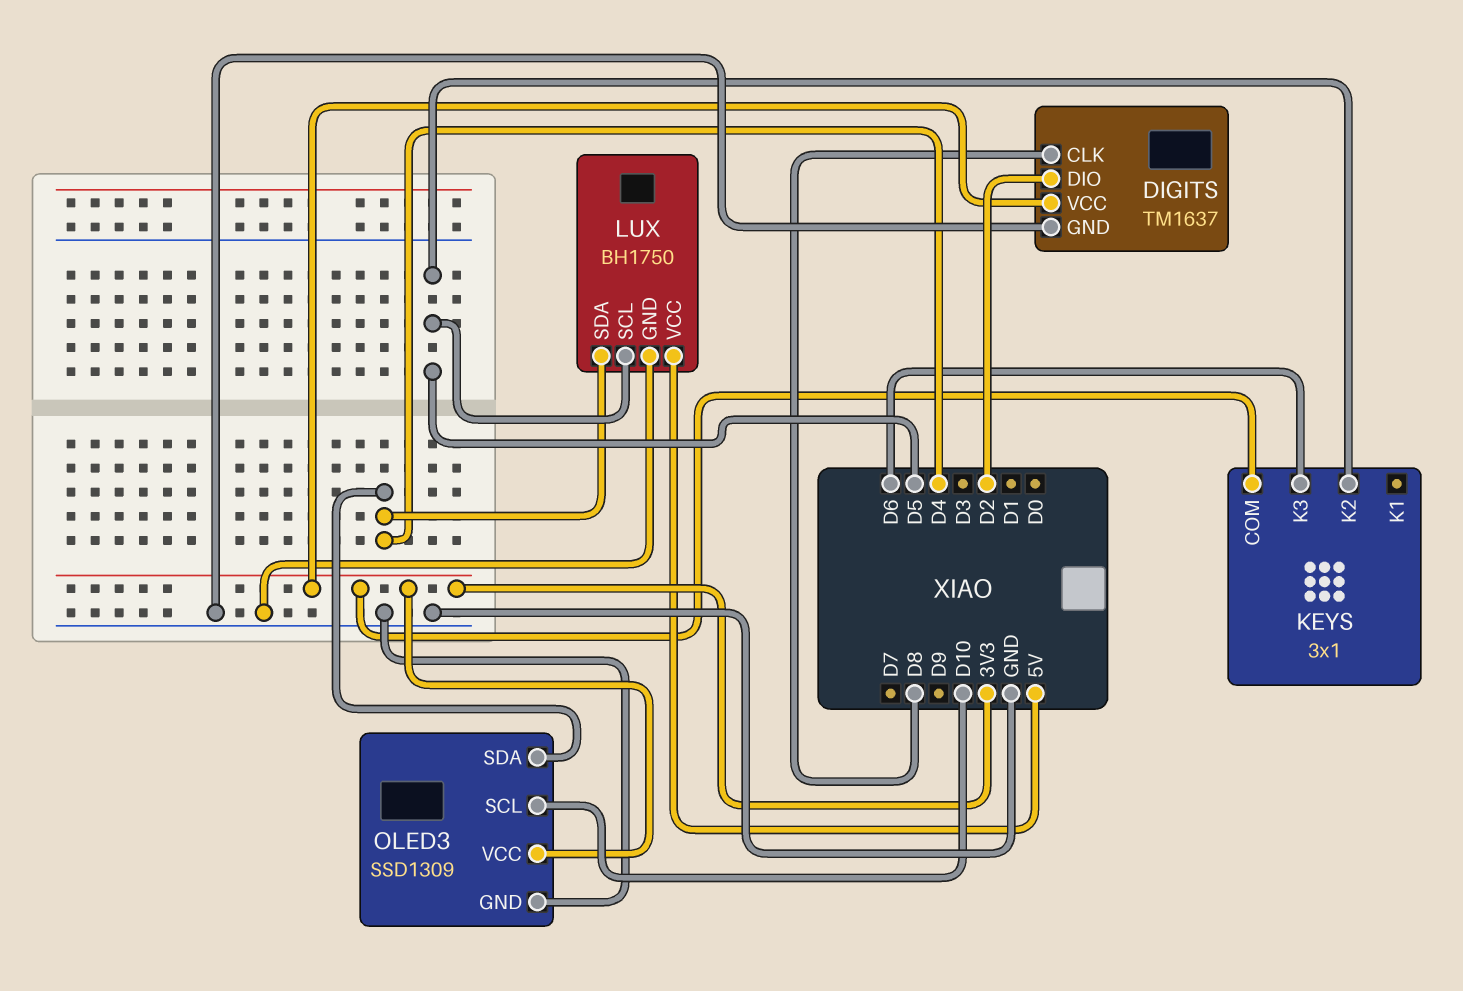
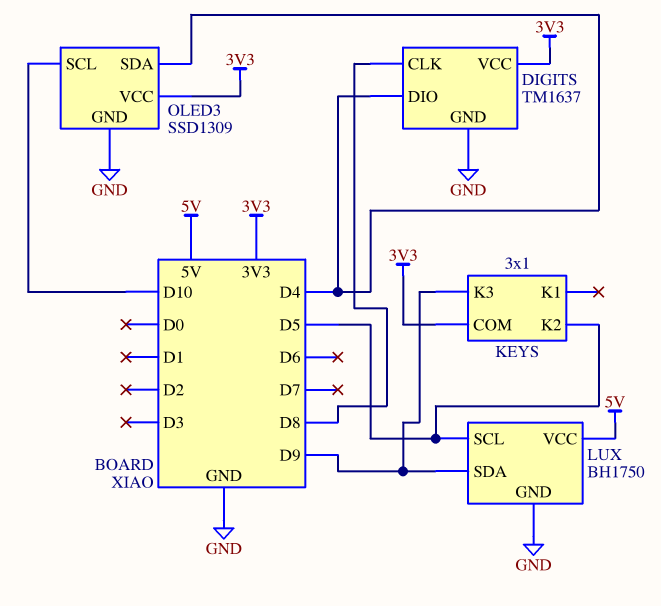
DIGITS pin DIO: D2 -> D4
KEYS pin K3: D6 -> D9
LUX pin SDA: D4 -> D9

